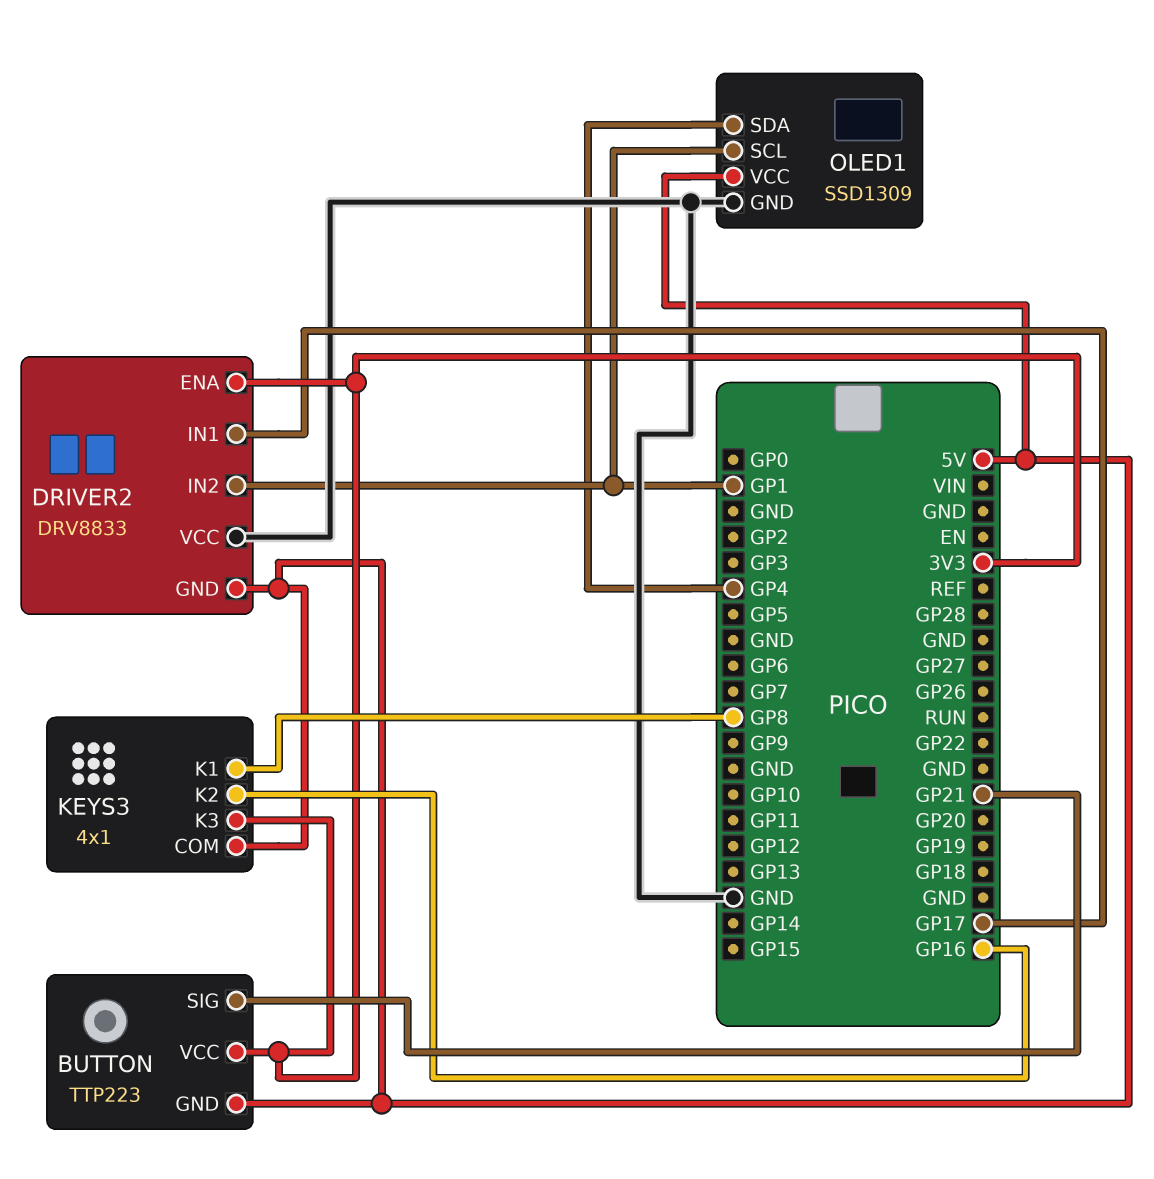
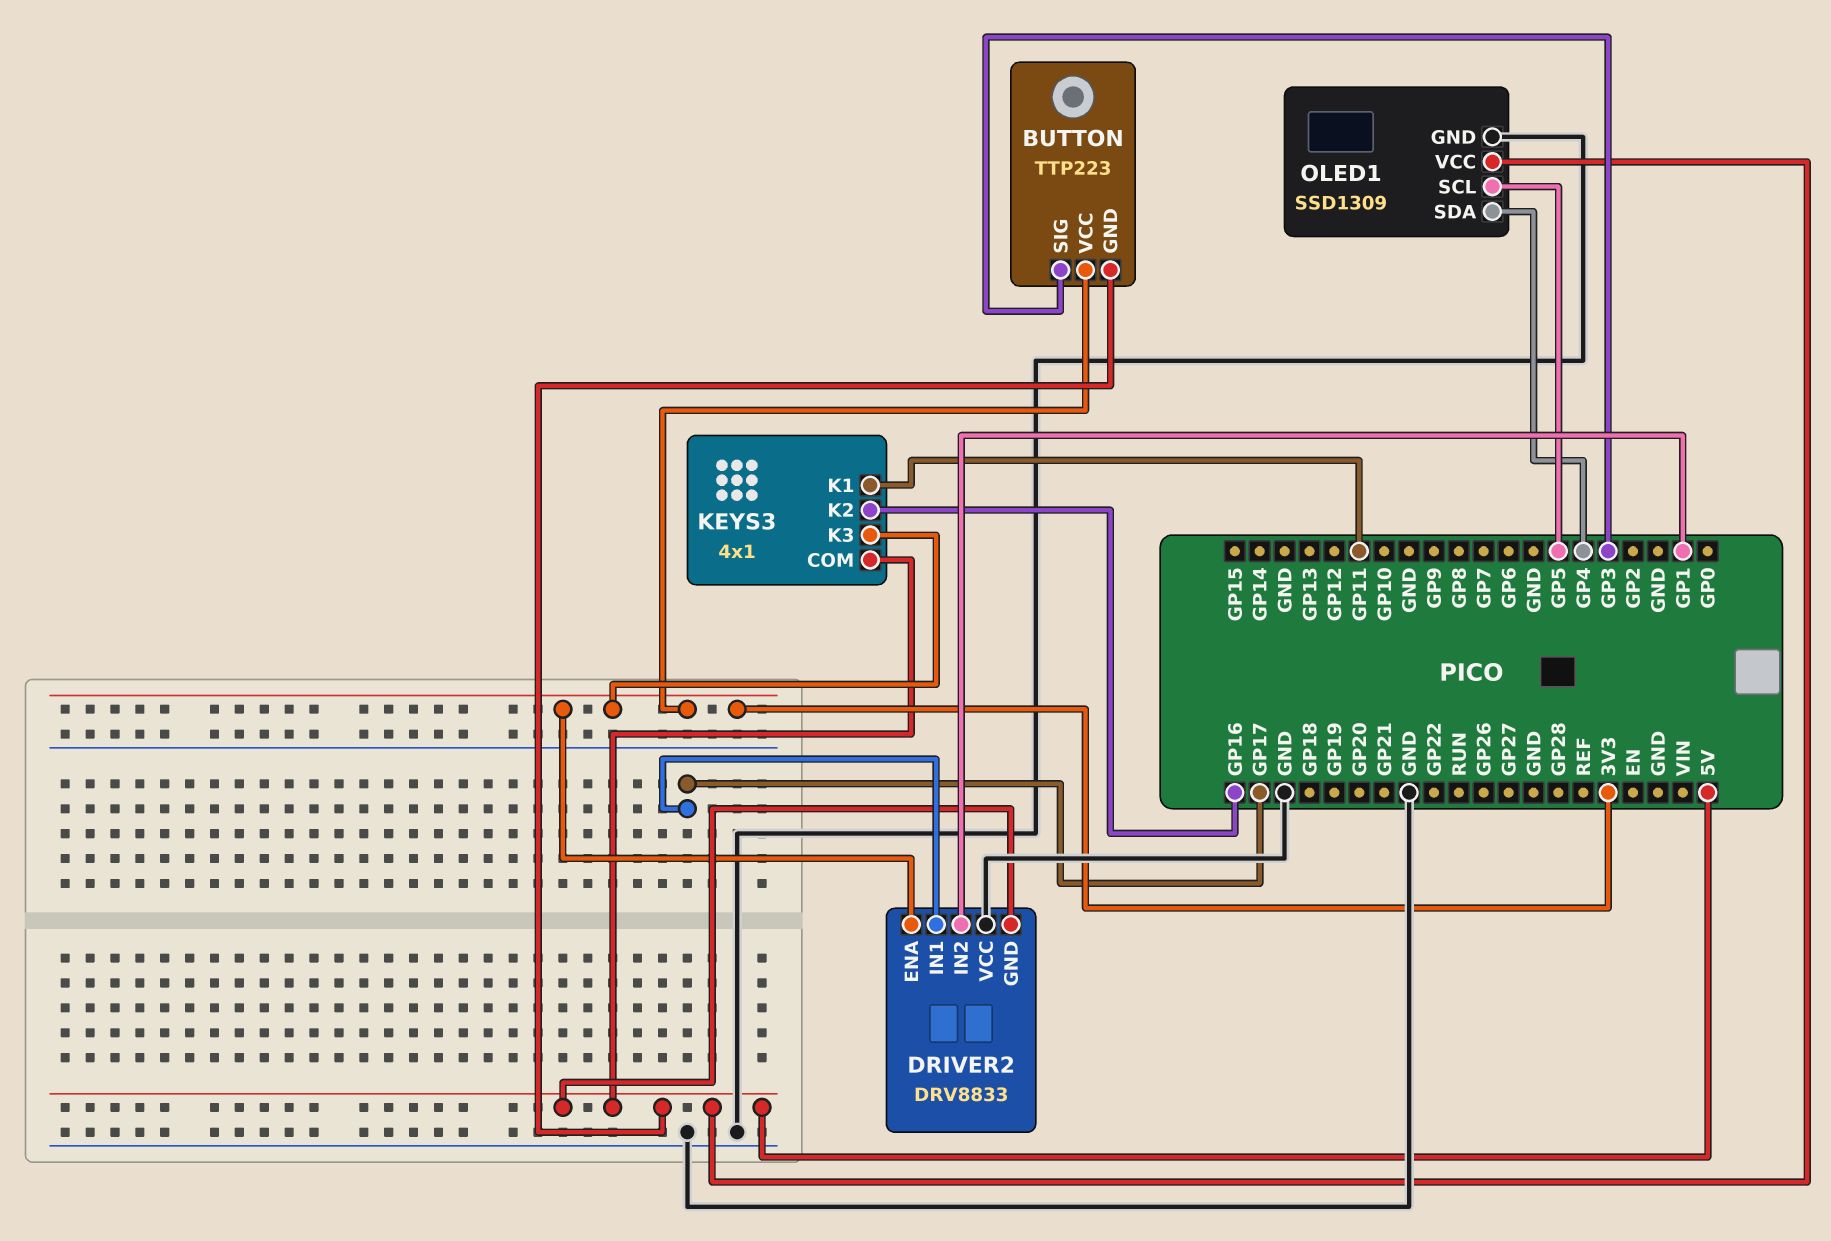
BUTTON pin SIG: GP21 -> GP3
KEYS3 pin K1: GP8 -> GP11
OLED1 pin SCL: GP1 -> GP5

